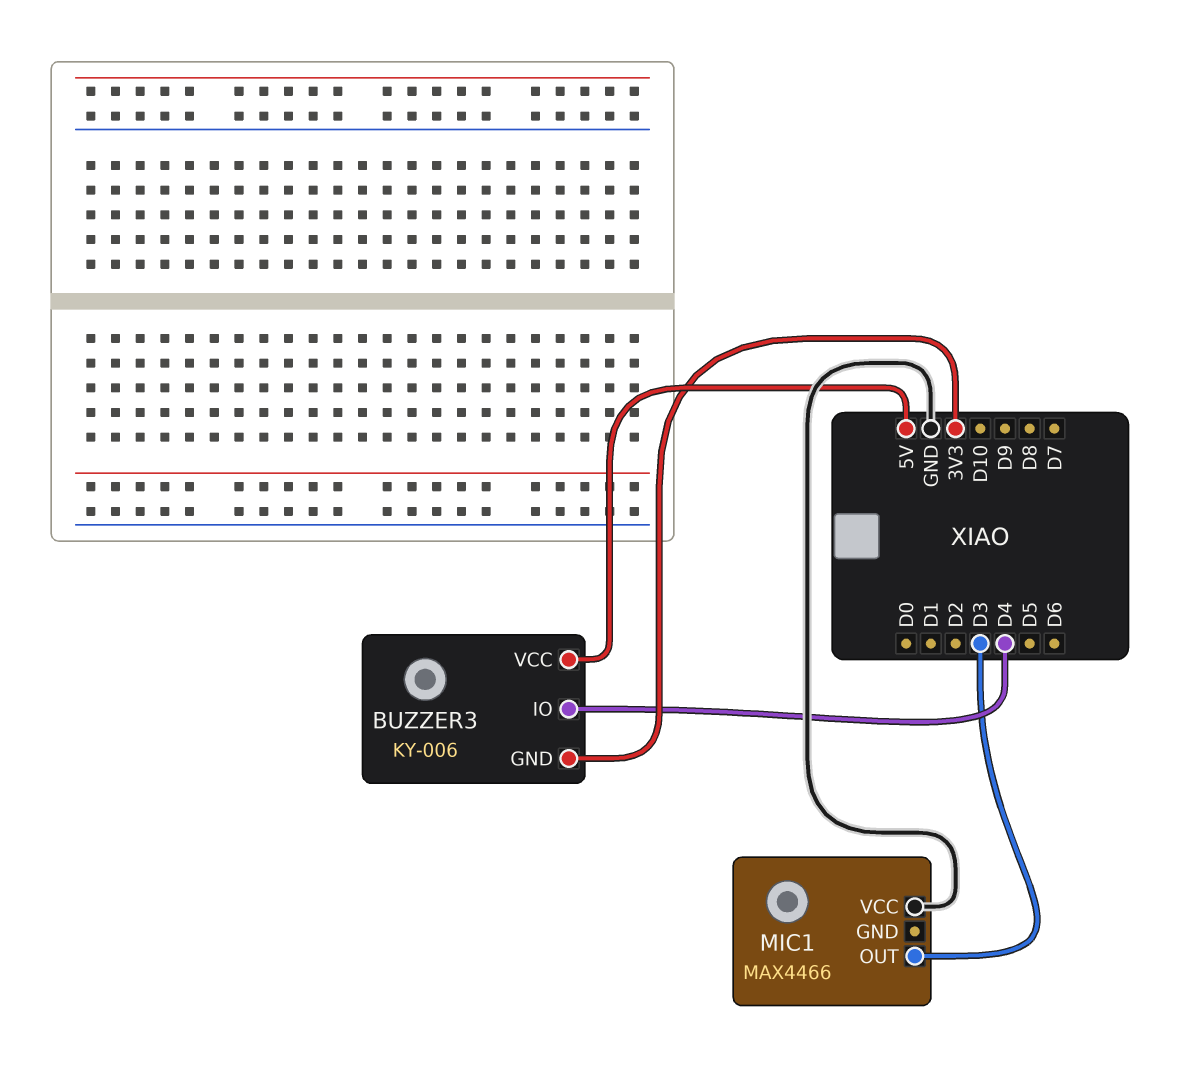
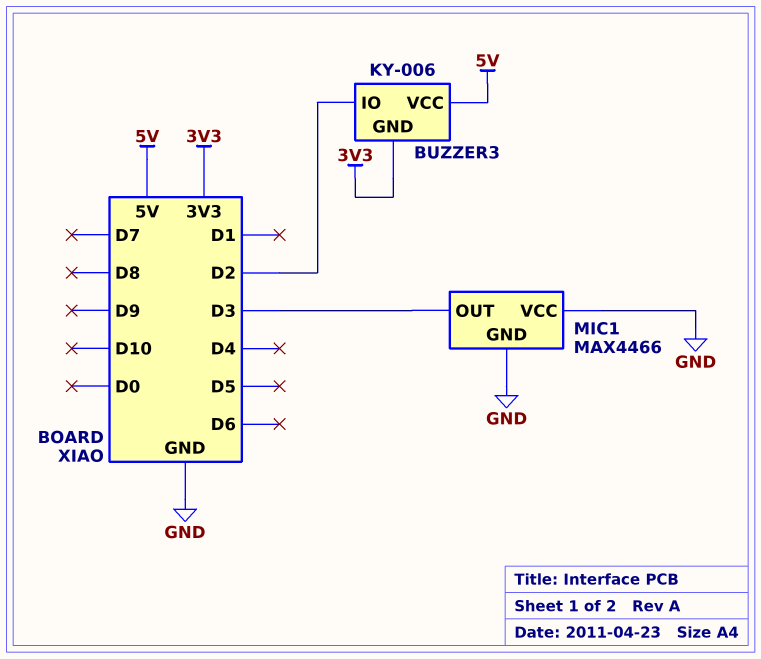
BUZZER3 pin IO: D4 -> D2
MIC1 pin GND: none -> GND

